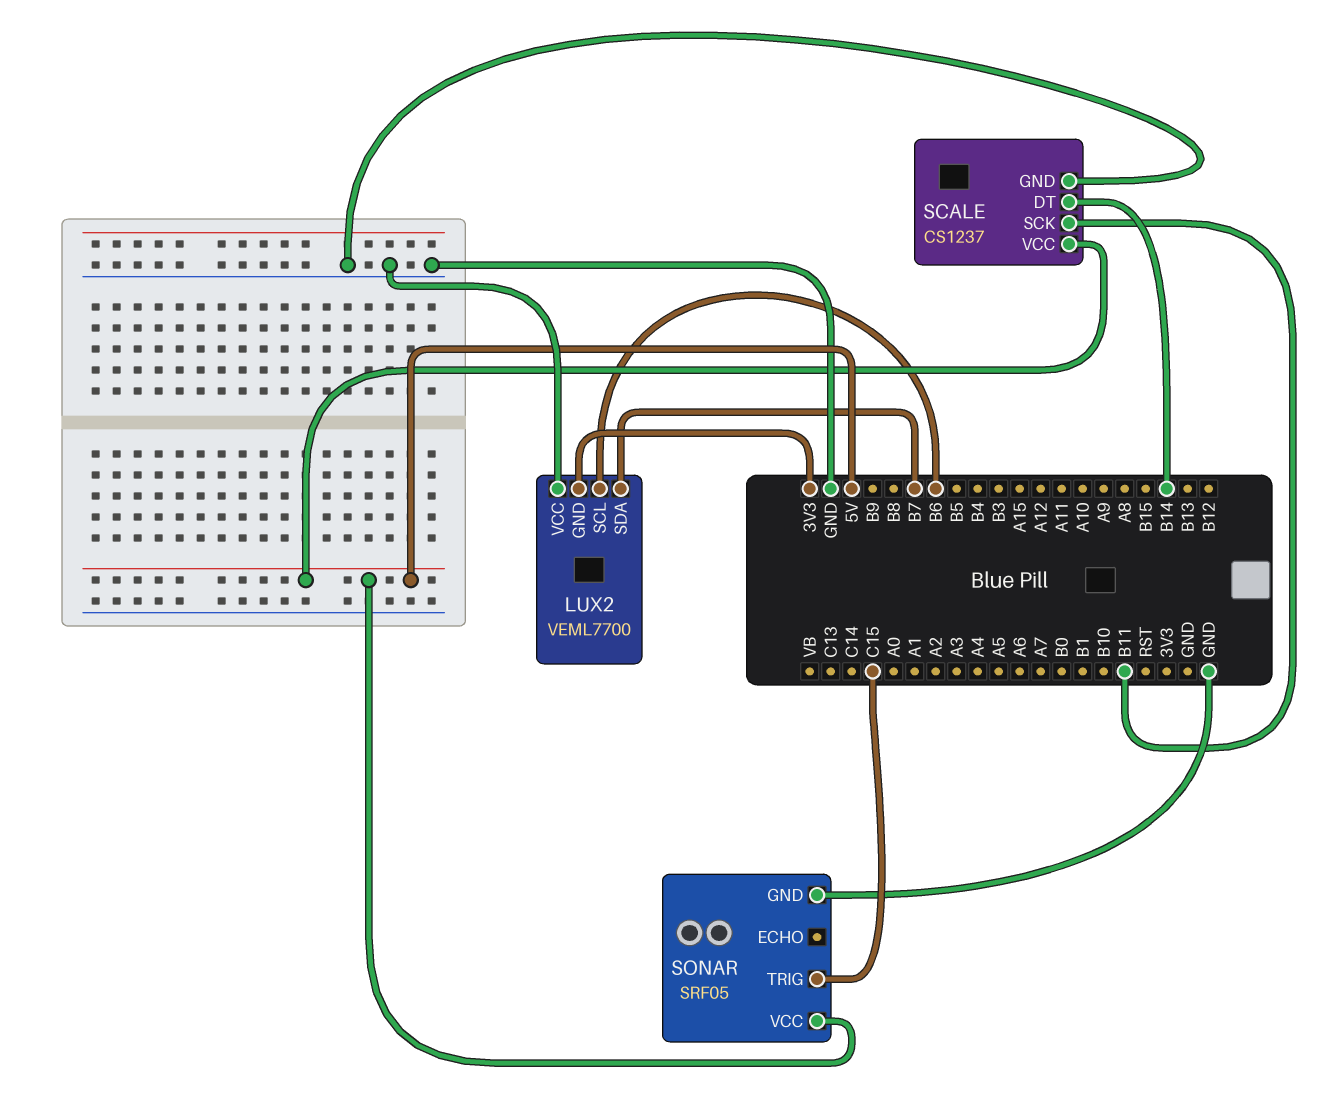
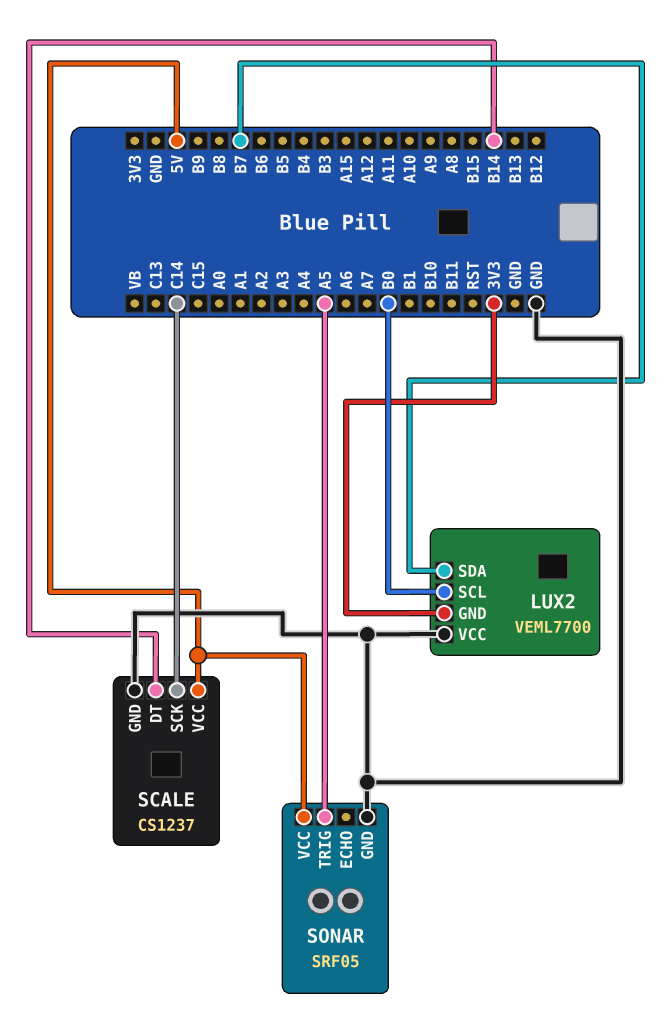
LUX2 pin SCL: B6 -> B0
SCALE pin SCK: B11 -> C14
SONAR pin TRIG: C15 -> A5

